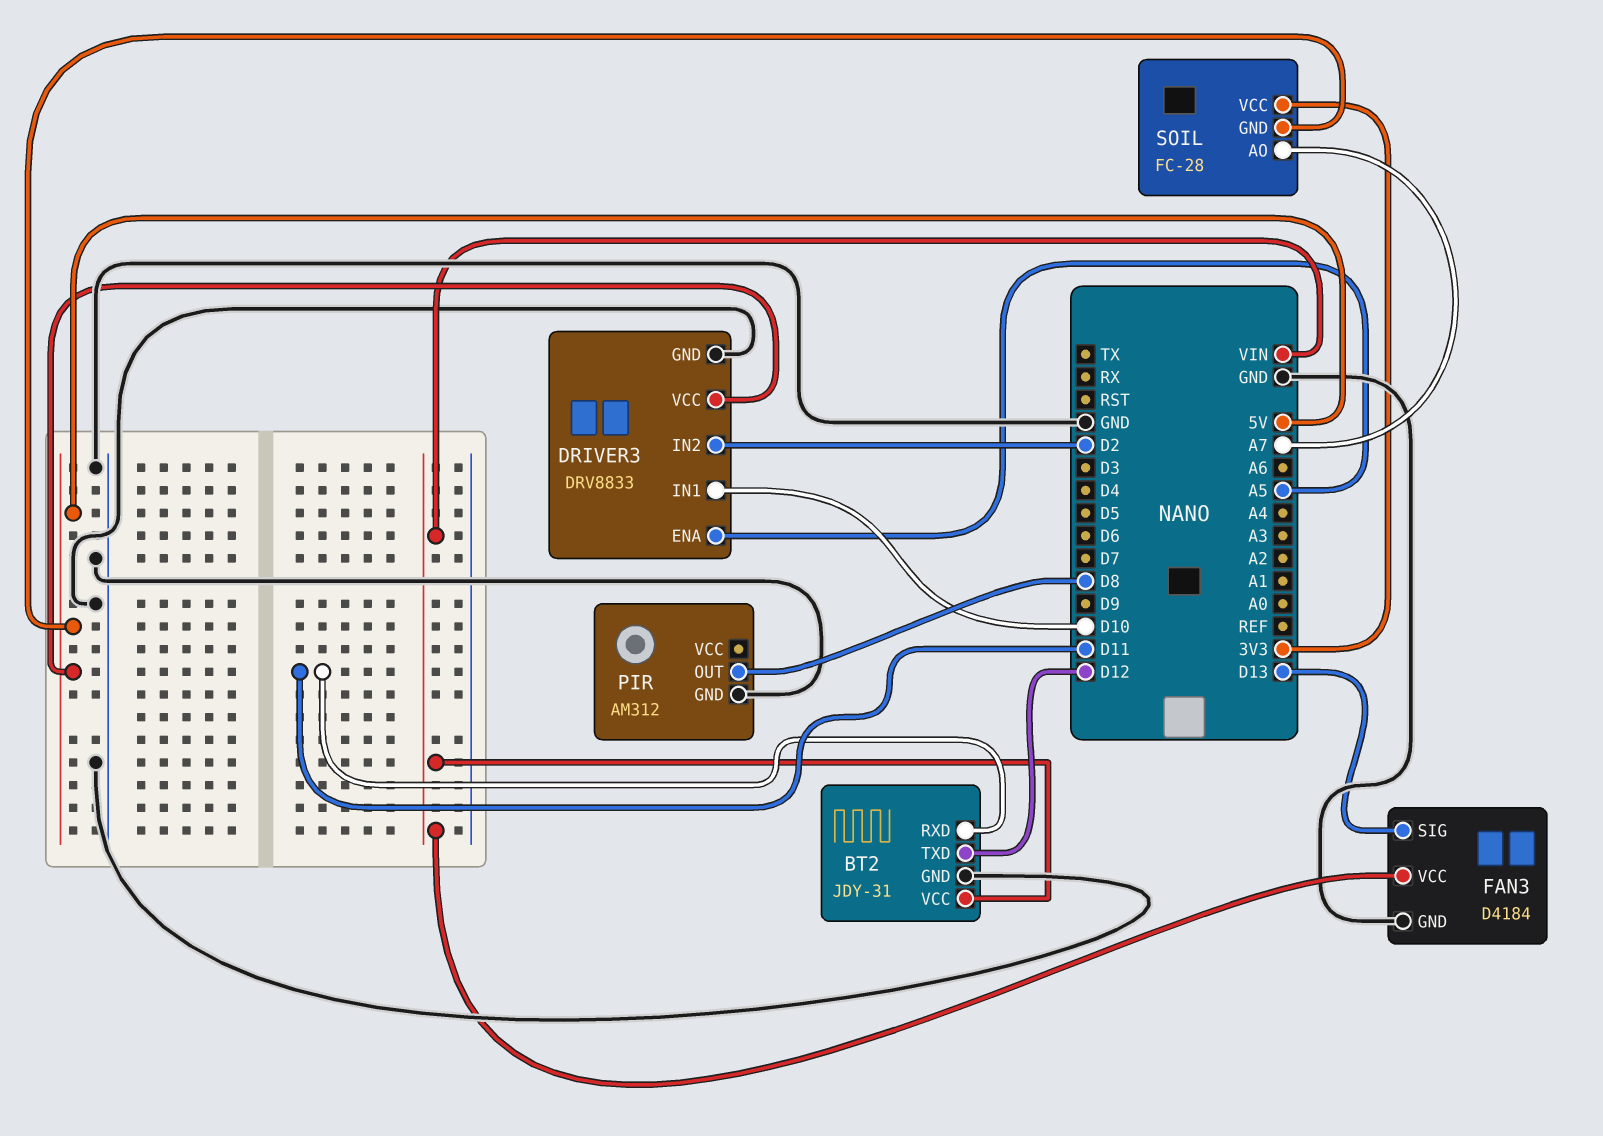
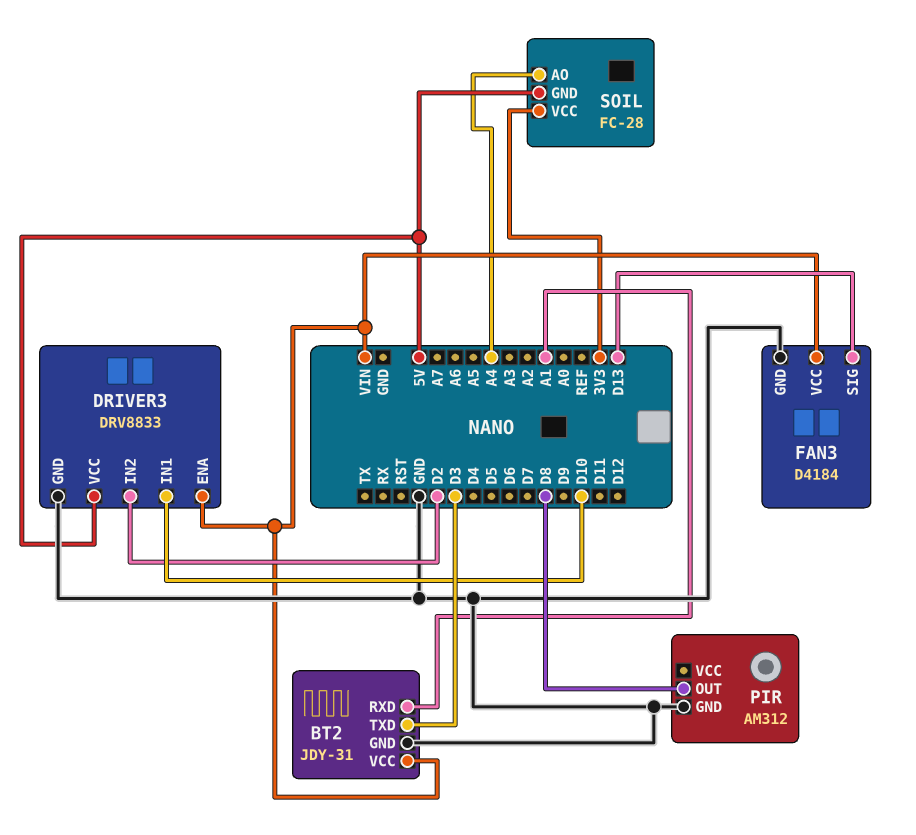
BT2 pin RXD: D11 -> A1
BT2 pin TXD: D12 -> D3
DRIVER3 pin ENA: A5 -> VIN
SOIL pin AO: A7 -> A4

